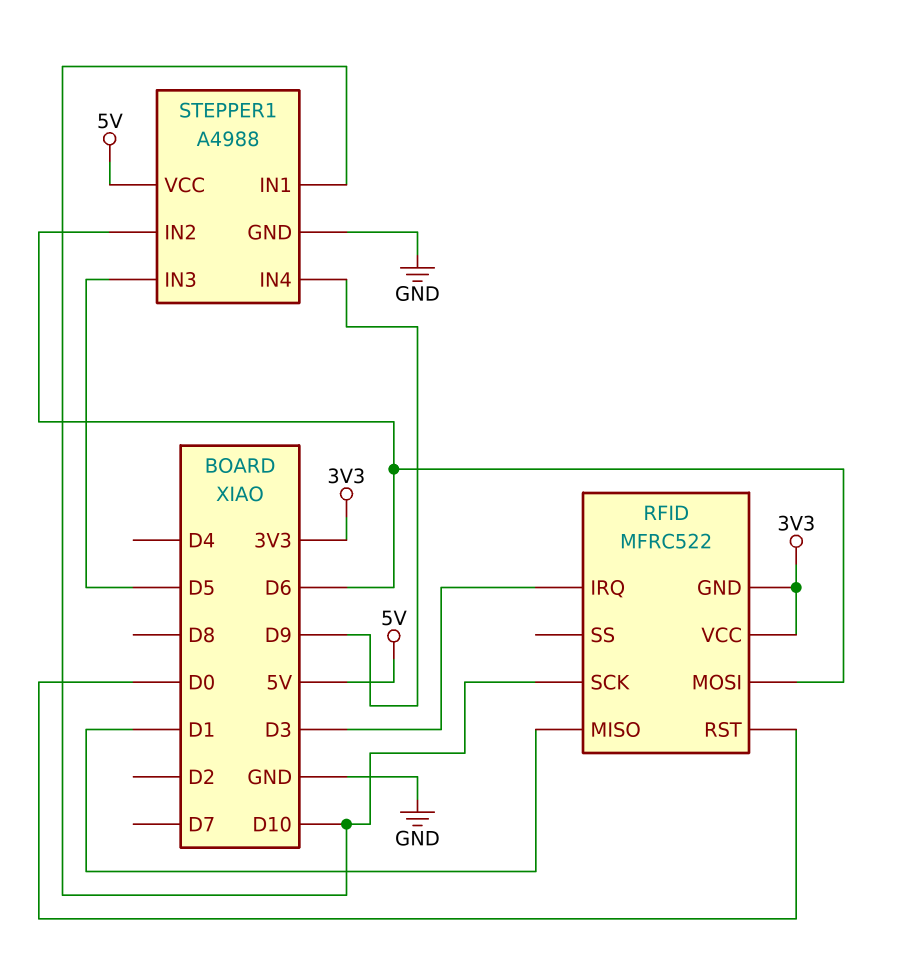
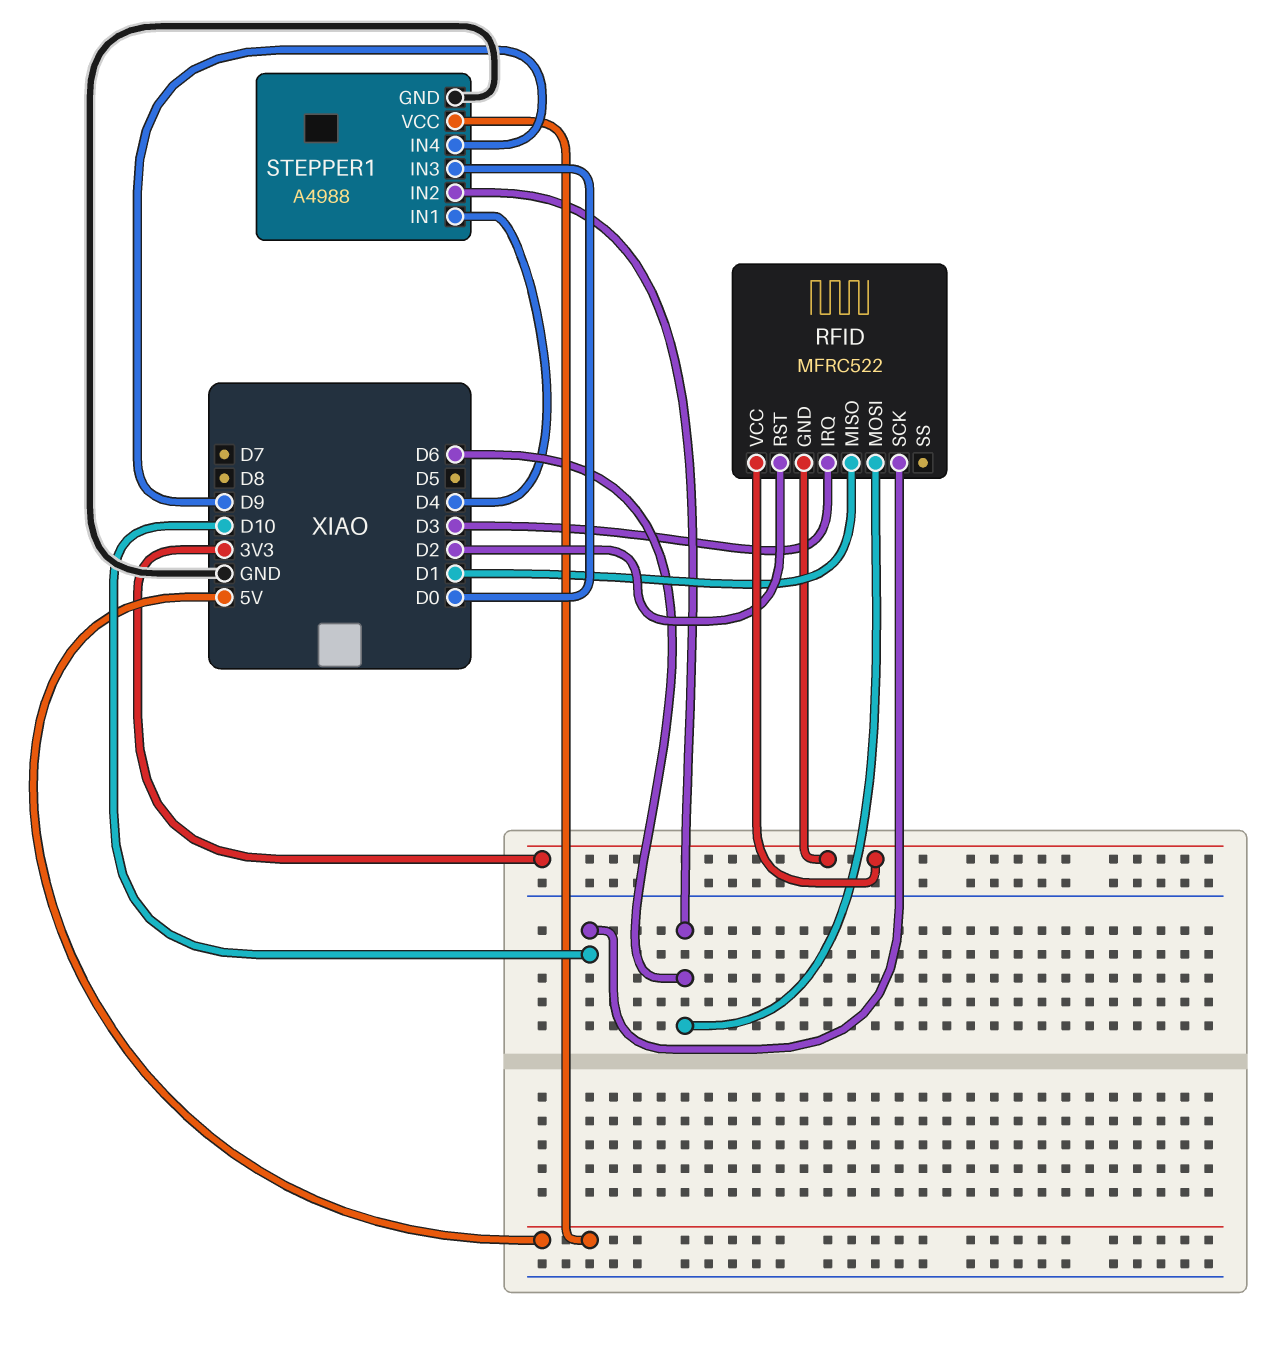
RFID pin RST: D0 -> D2
STEPPER1 pin IN1: D10 -> D4
STEPPER1 pin IN3: D5 -> D0

